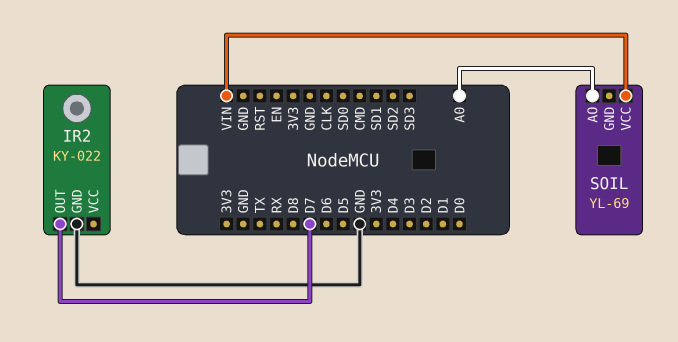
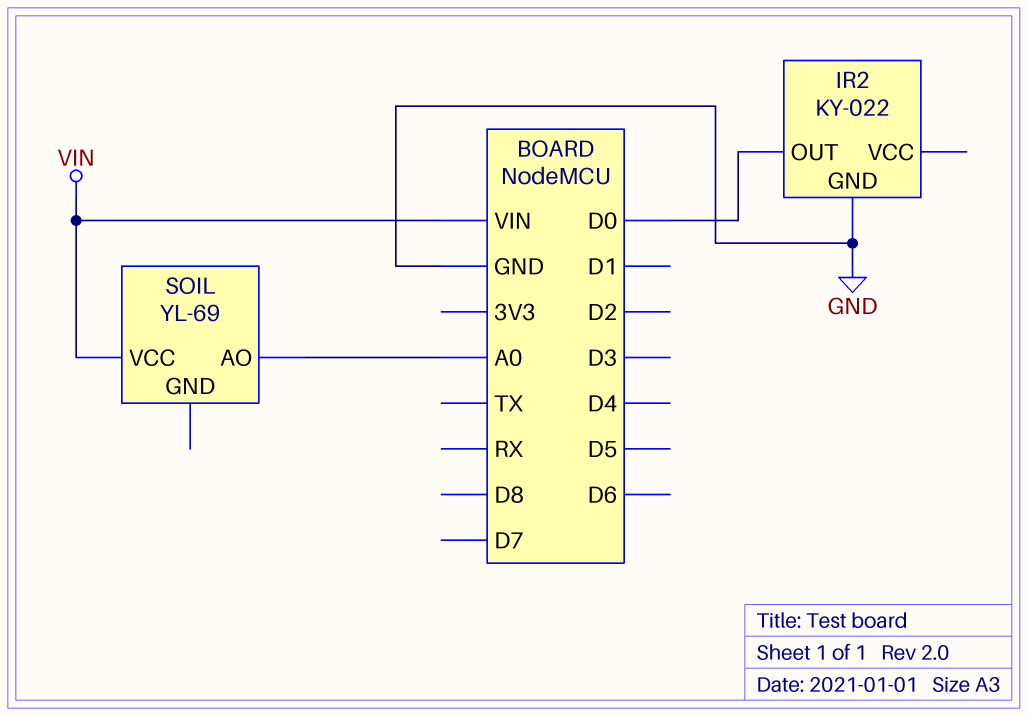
IR2 pin OUT: D7 -> D0

